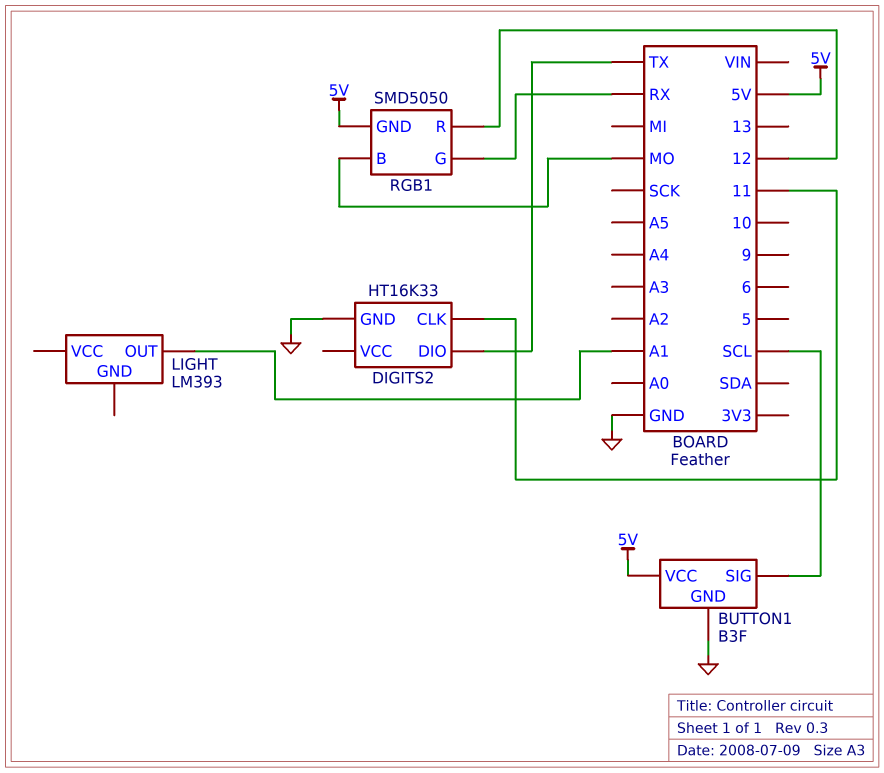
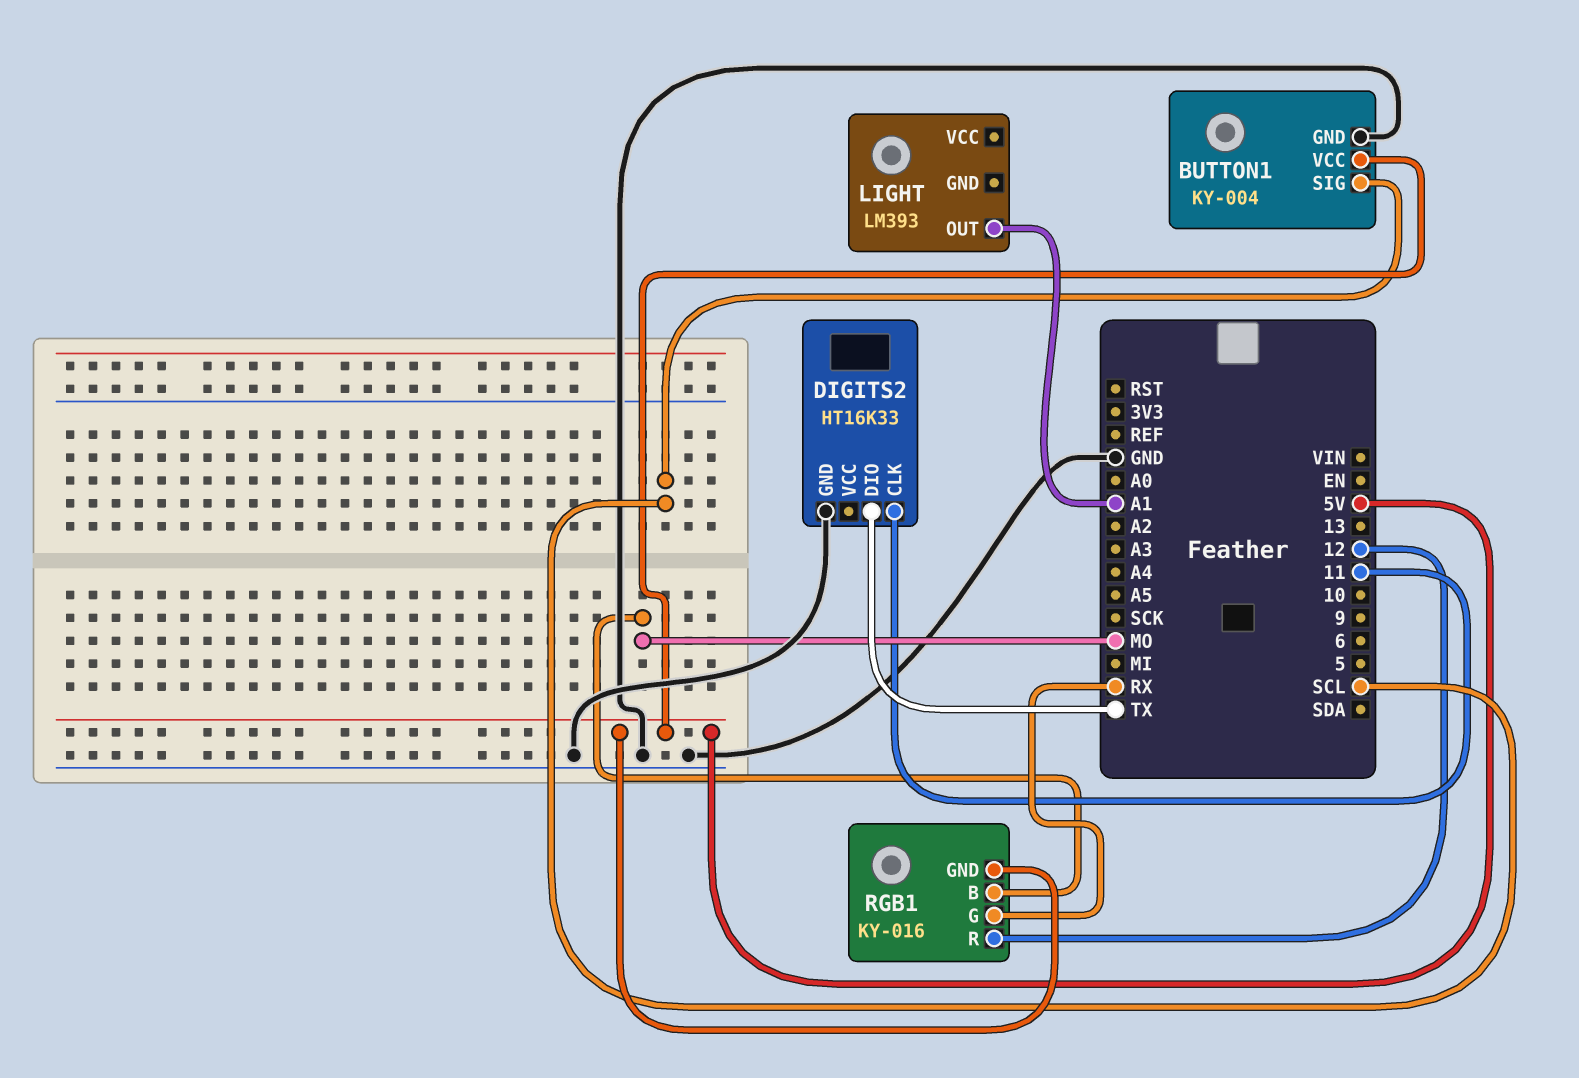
BUTTON1: B3F -> KY-004
RGB1: SMD5050 -> KY-016

